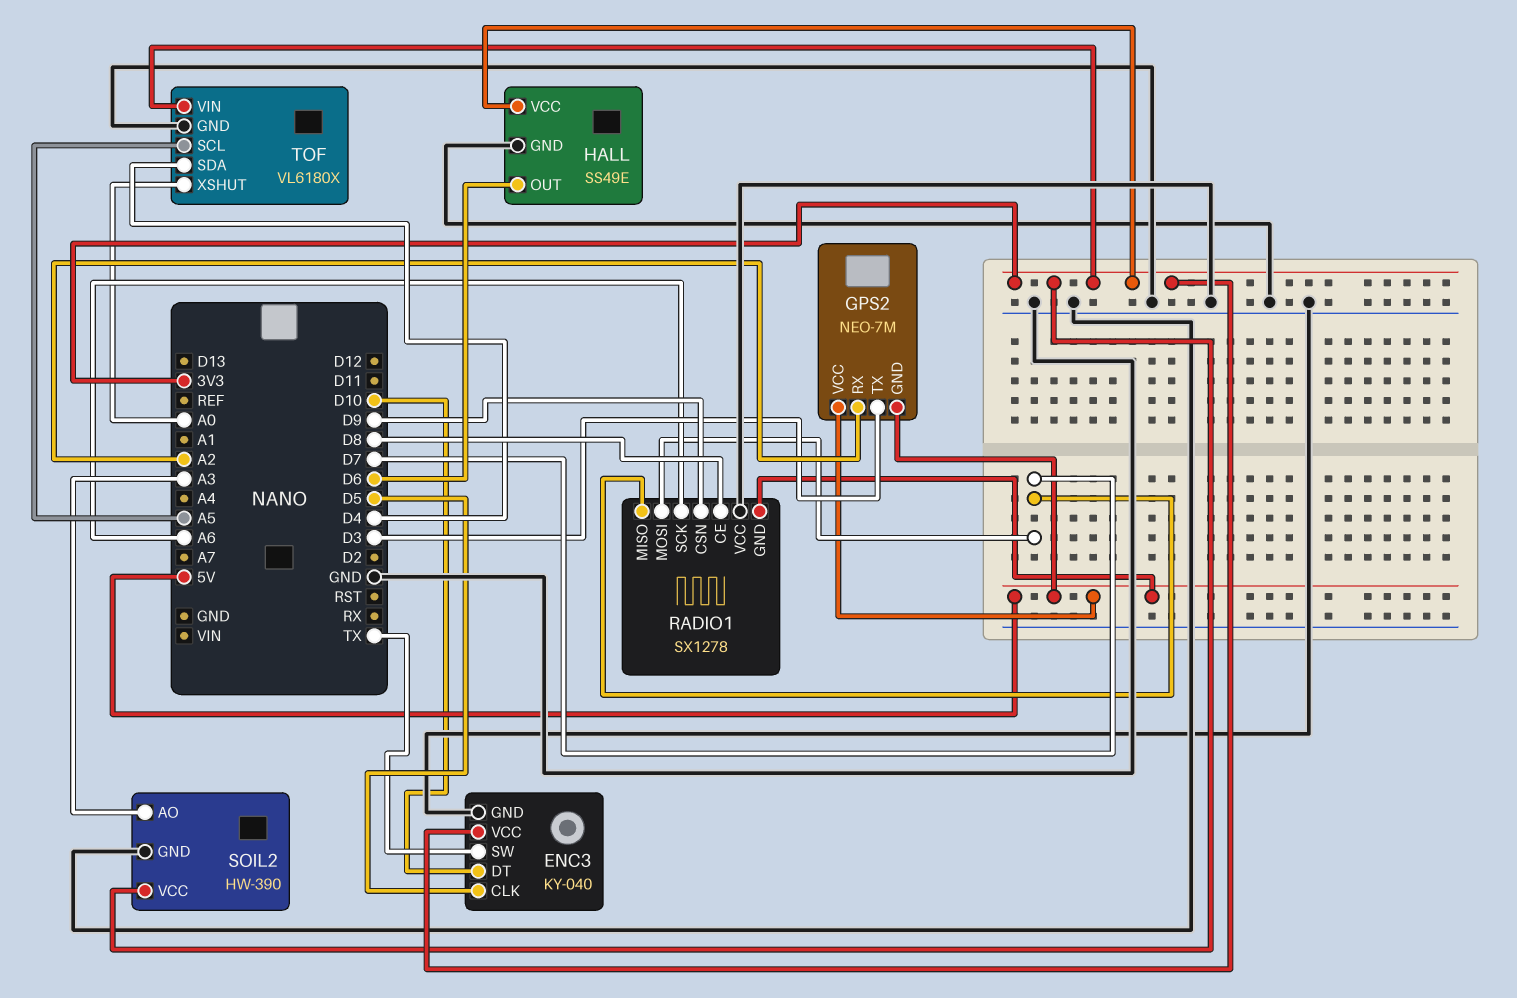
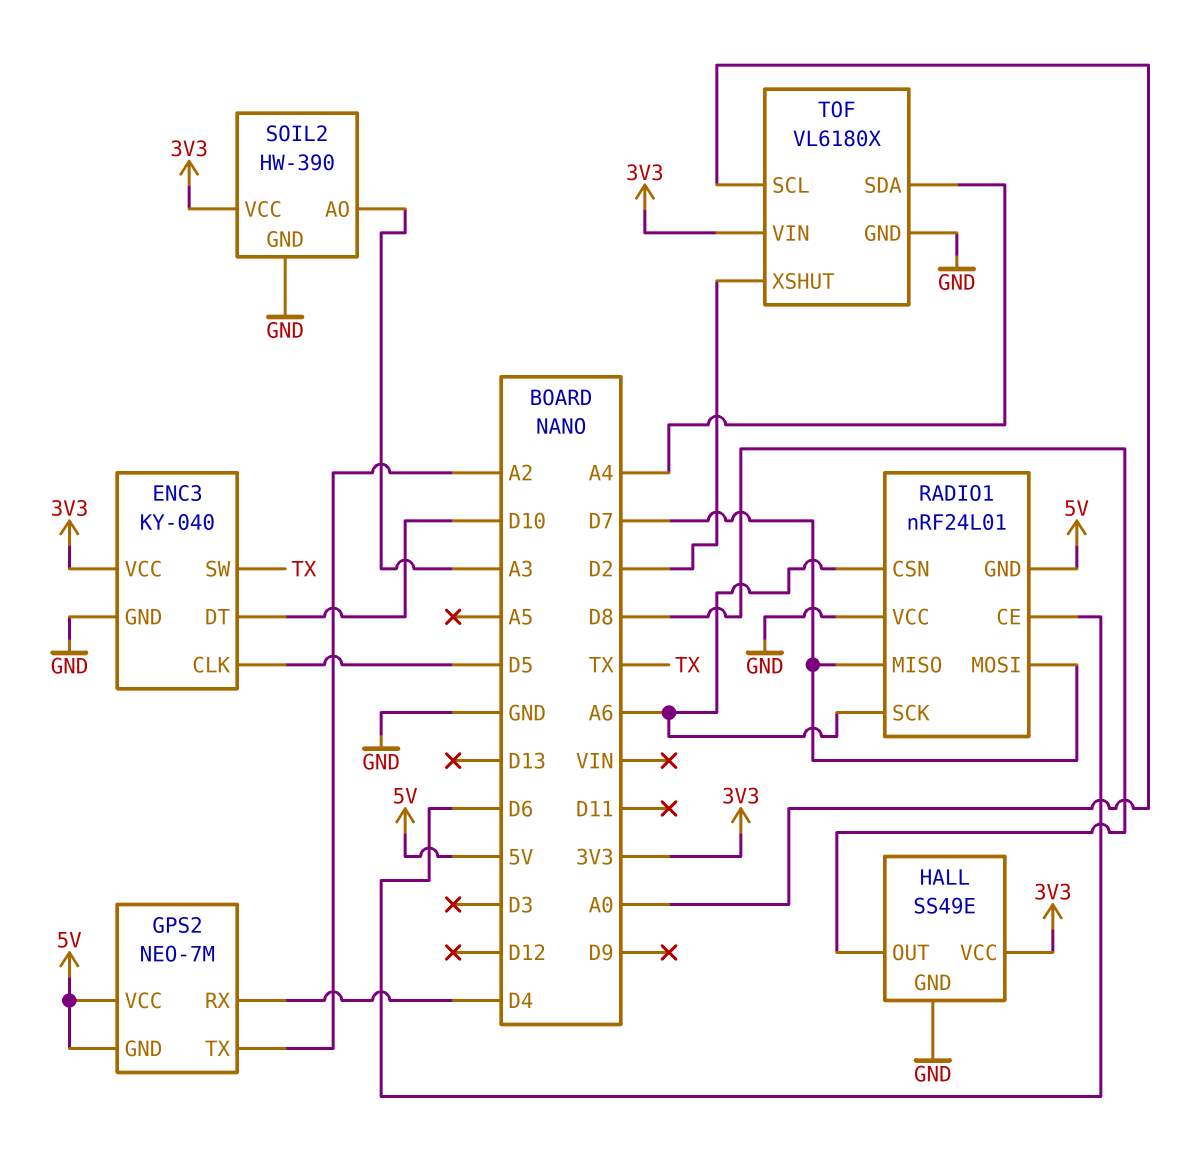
GPS2 pin RX: A2 -> D4
GPS2 pin TX: D3 -> A2
HALL pin OUT: D6 -> D8
RADIO1: SX1278 -> nRF24L01
RADIO1 pin CE: D8 -> D6
RADIO1 pin CSN: D9 -> A6
TOF pin SCL: A5 -> A0
TOF pin SDA: D4 -> A4
TOF pin XSHUT: A0 -> D2

